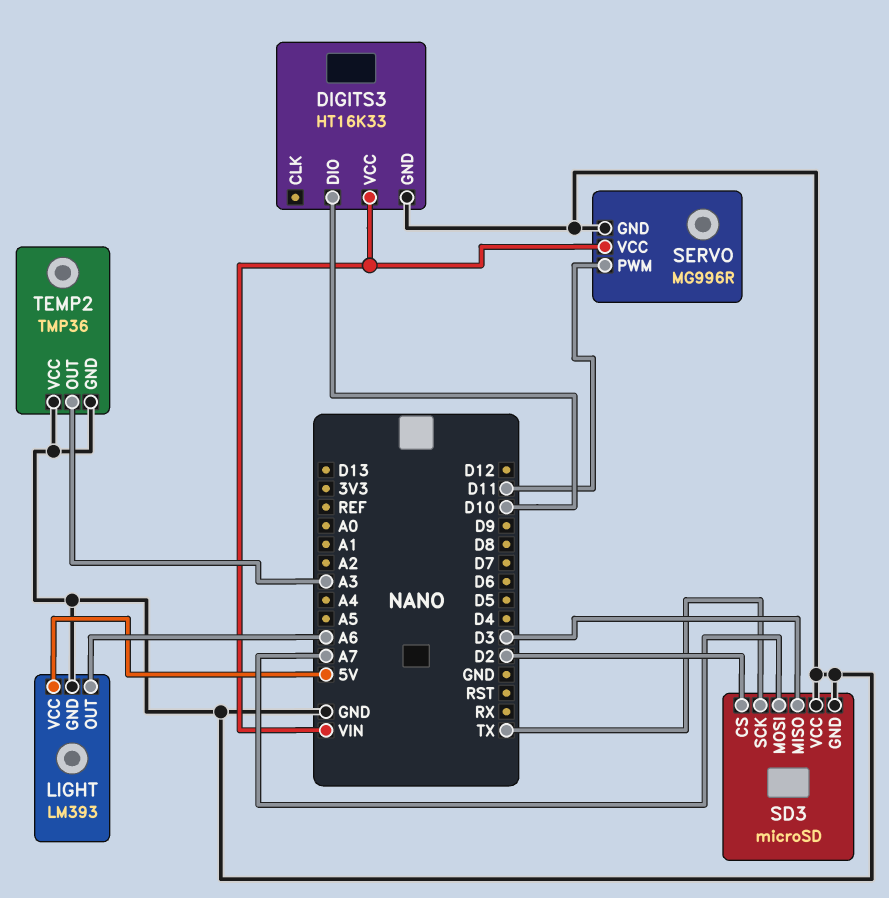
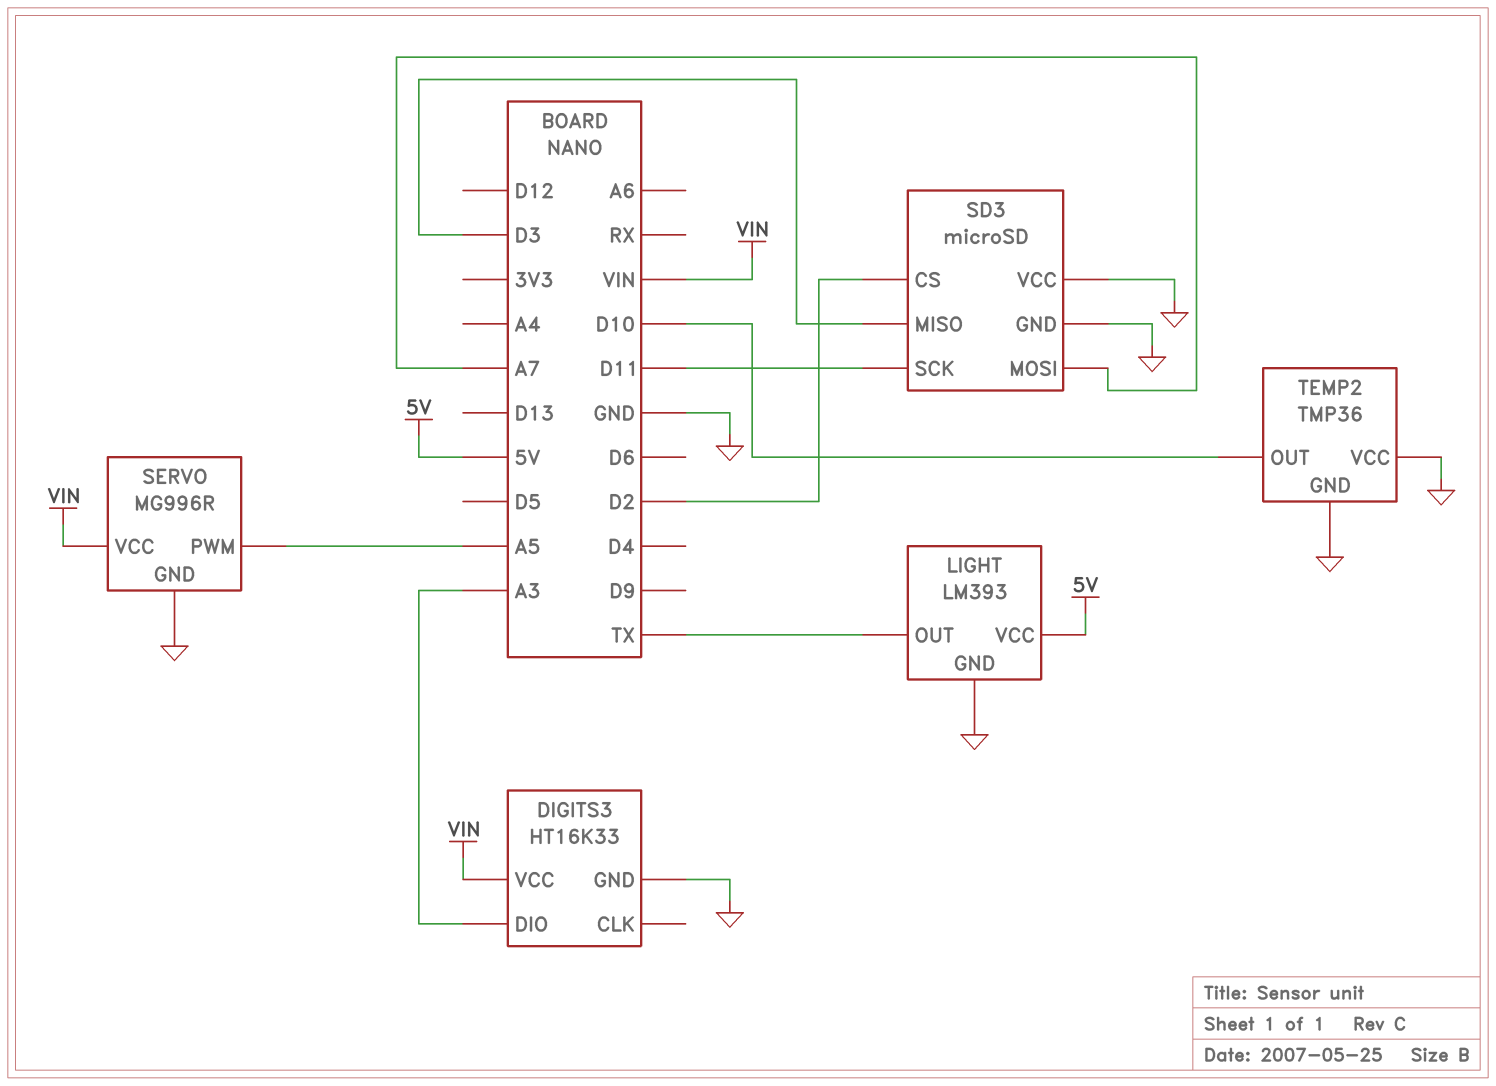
DIGITS3 pin DIO: D10 -> A3
LIGHT pin OUT: A6 -> TX
SD3 pin SCK: TX -> D11
SERVO pin PWM: D11 -> A5
TEMP2 pin OUT: A3 -> D10

